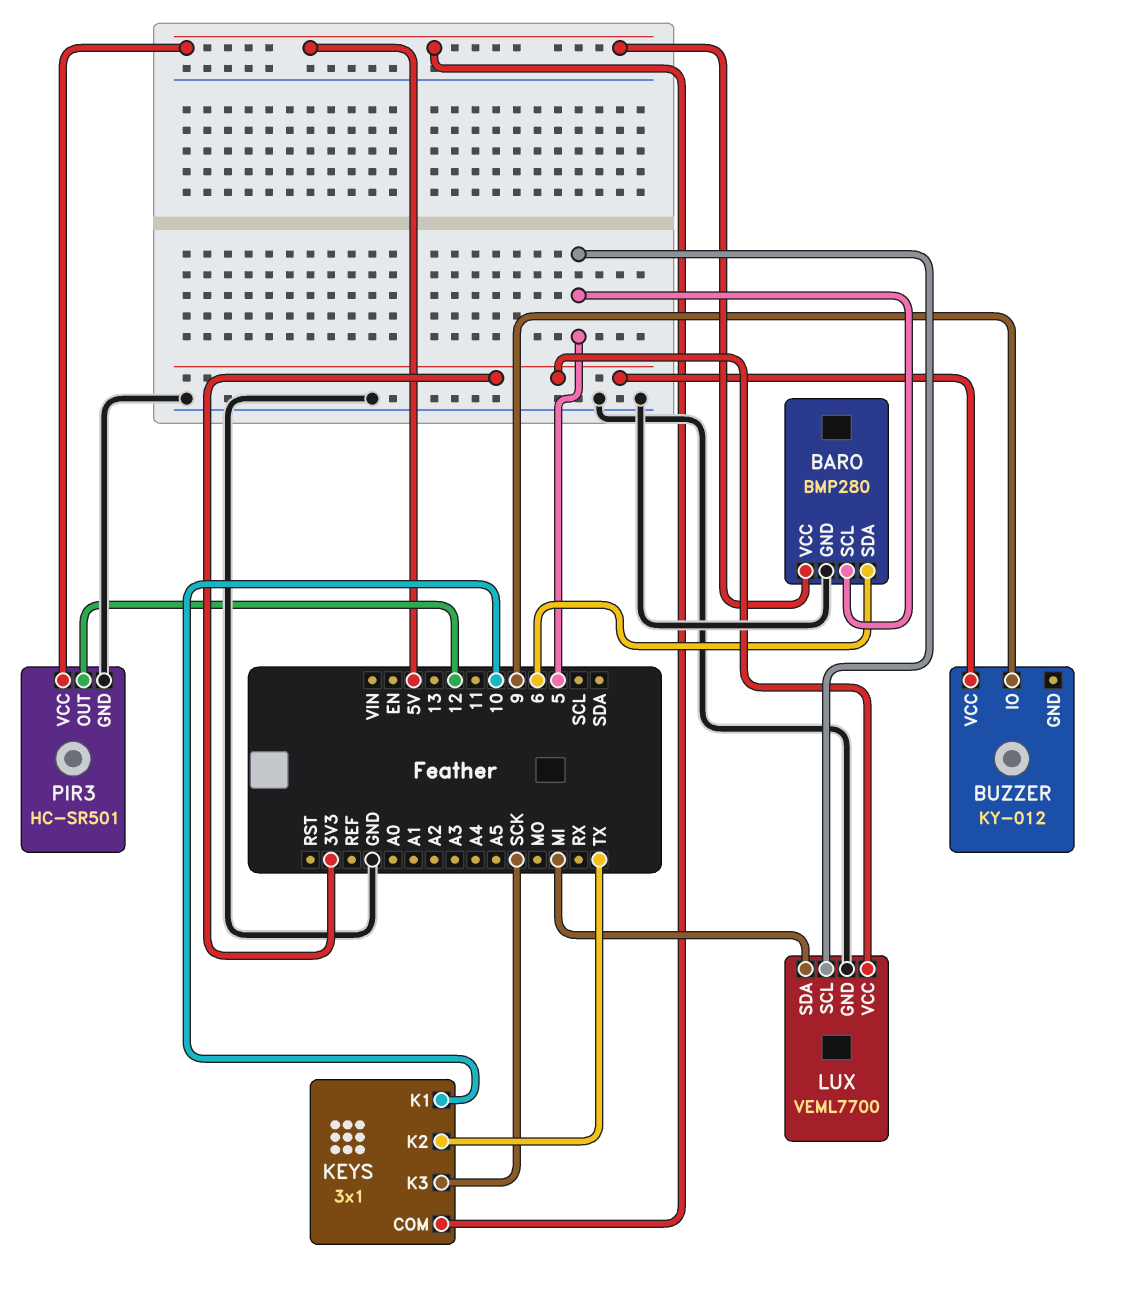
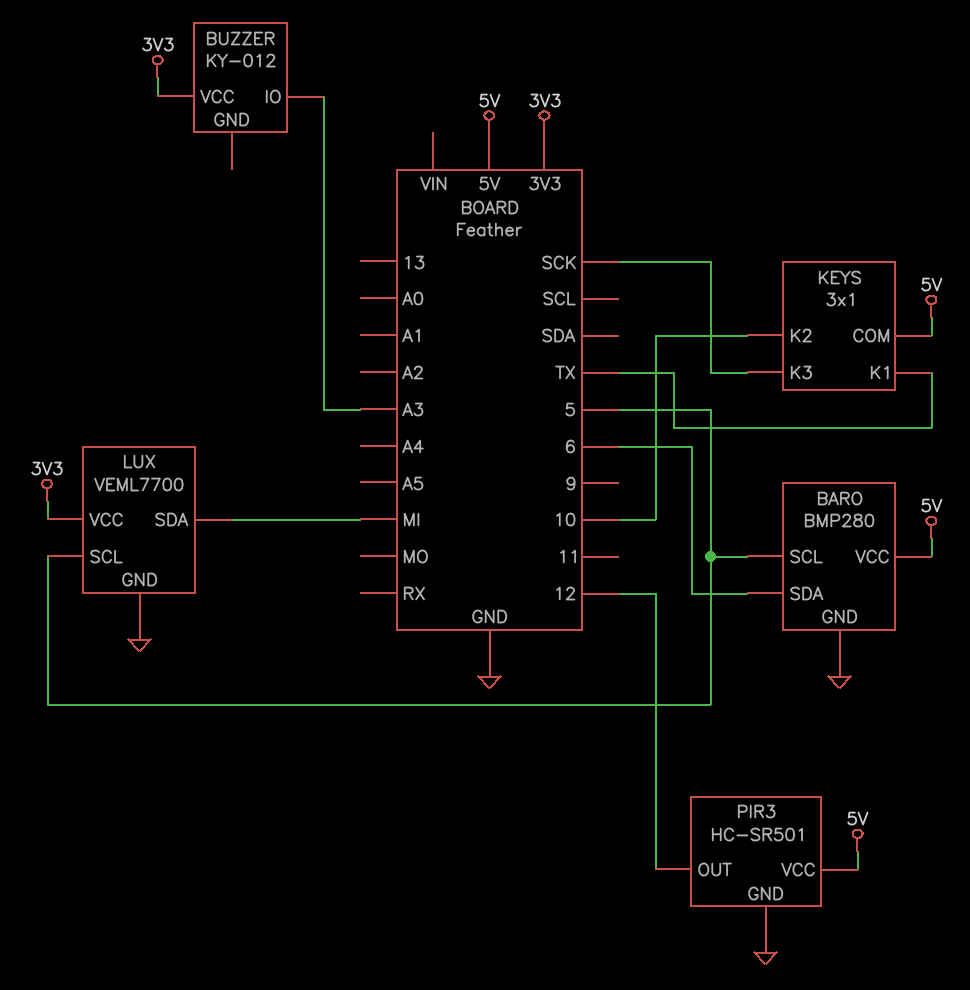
BUZZER pin IO: 9 -> A3
KEYS pin K1: 10 -> TX
KEYS pin K2: TX -> 10

